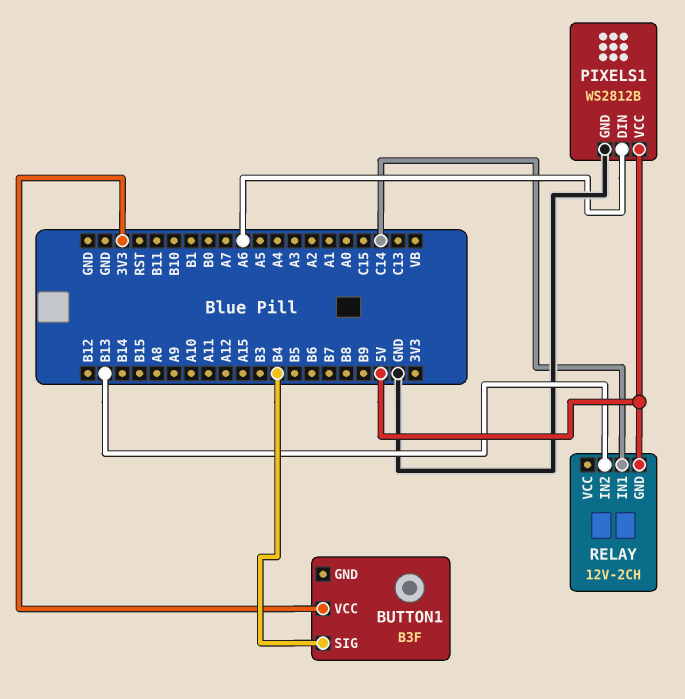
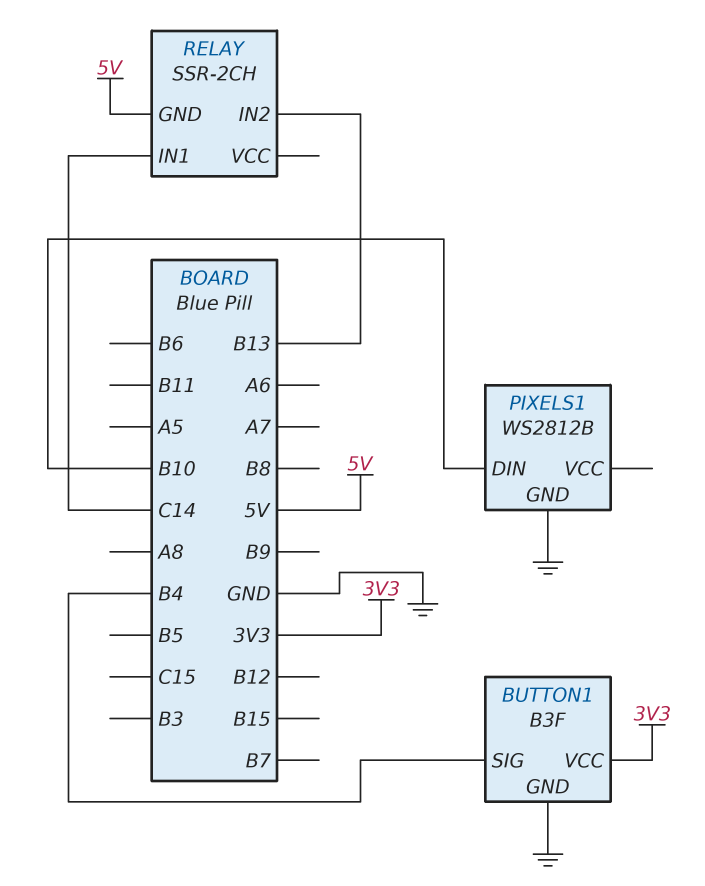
BUTTON1 pin GND: none -> GND
PIXELS1 pin DIN: A6 -> B10
PIXELS1 pin VCC: 5V -> none
RELAY: 12V-2CH -> SSR-2CH

